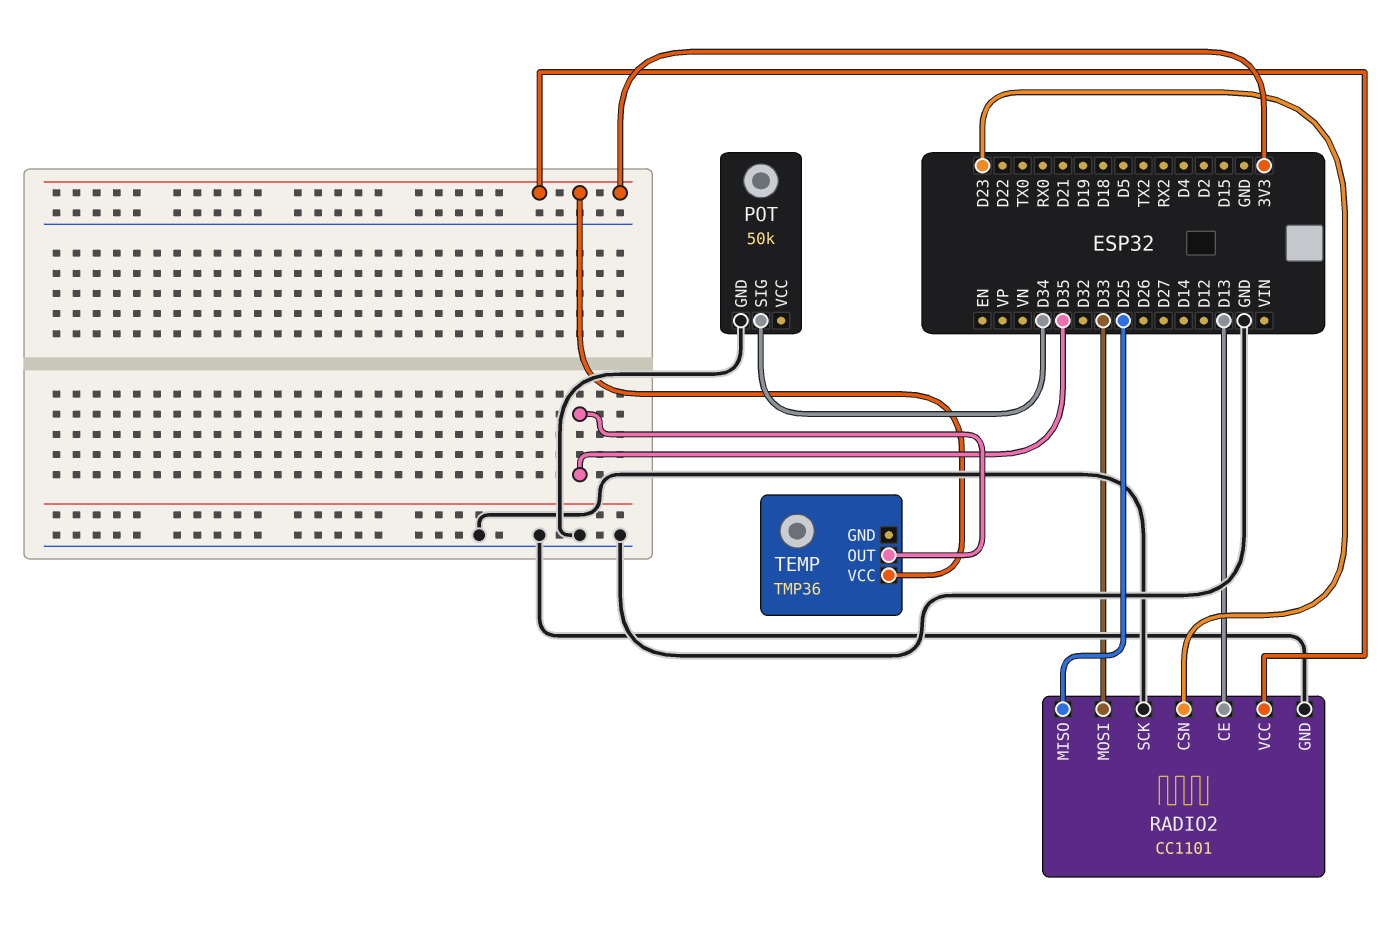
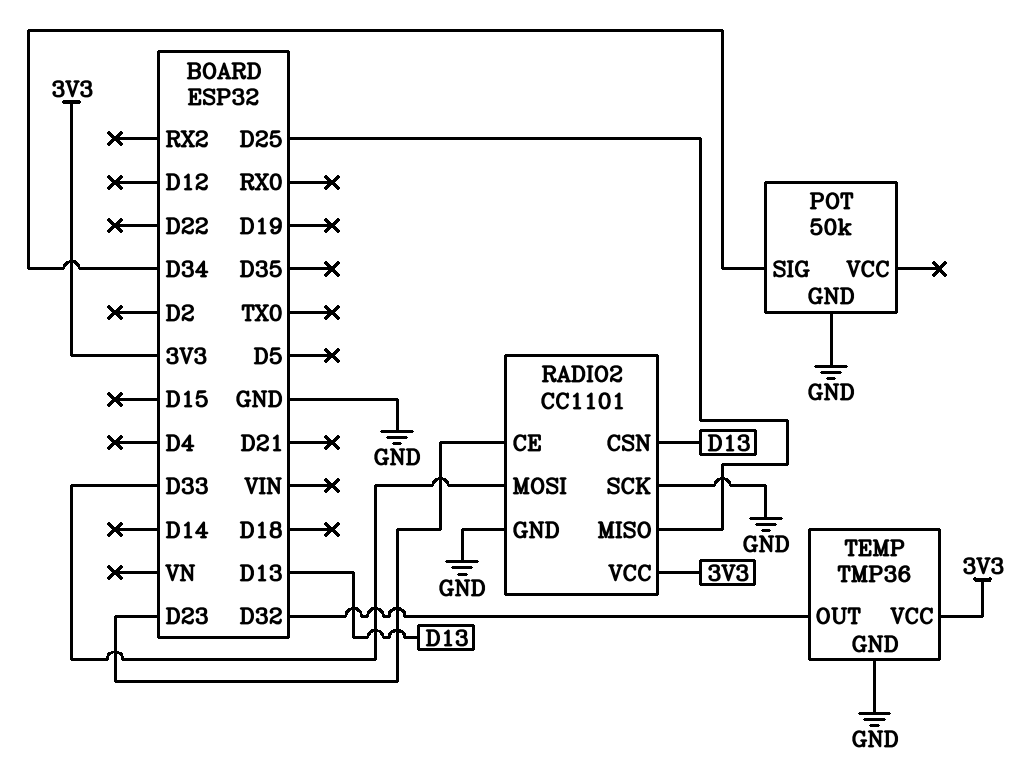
RADIO2 pin CE: D13 -> D23
RADIO2 pin CSN: D23 -> D13
TEMP pin GND: none -> GND
TEMP pin OUT: D35 -> D32

